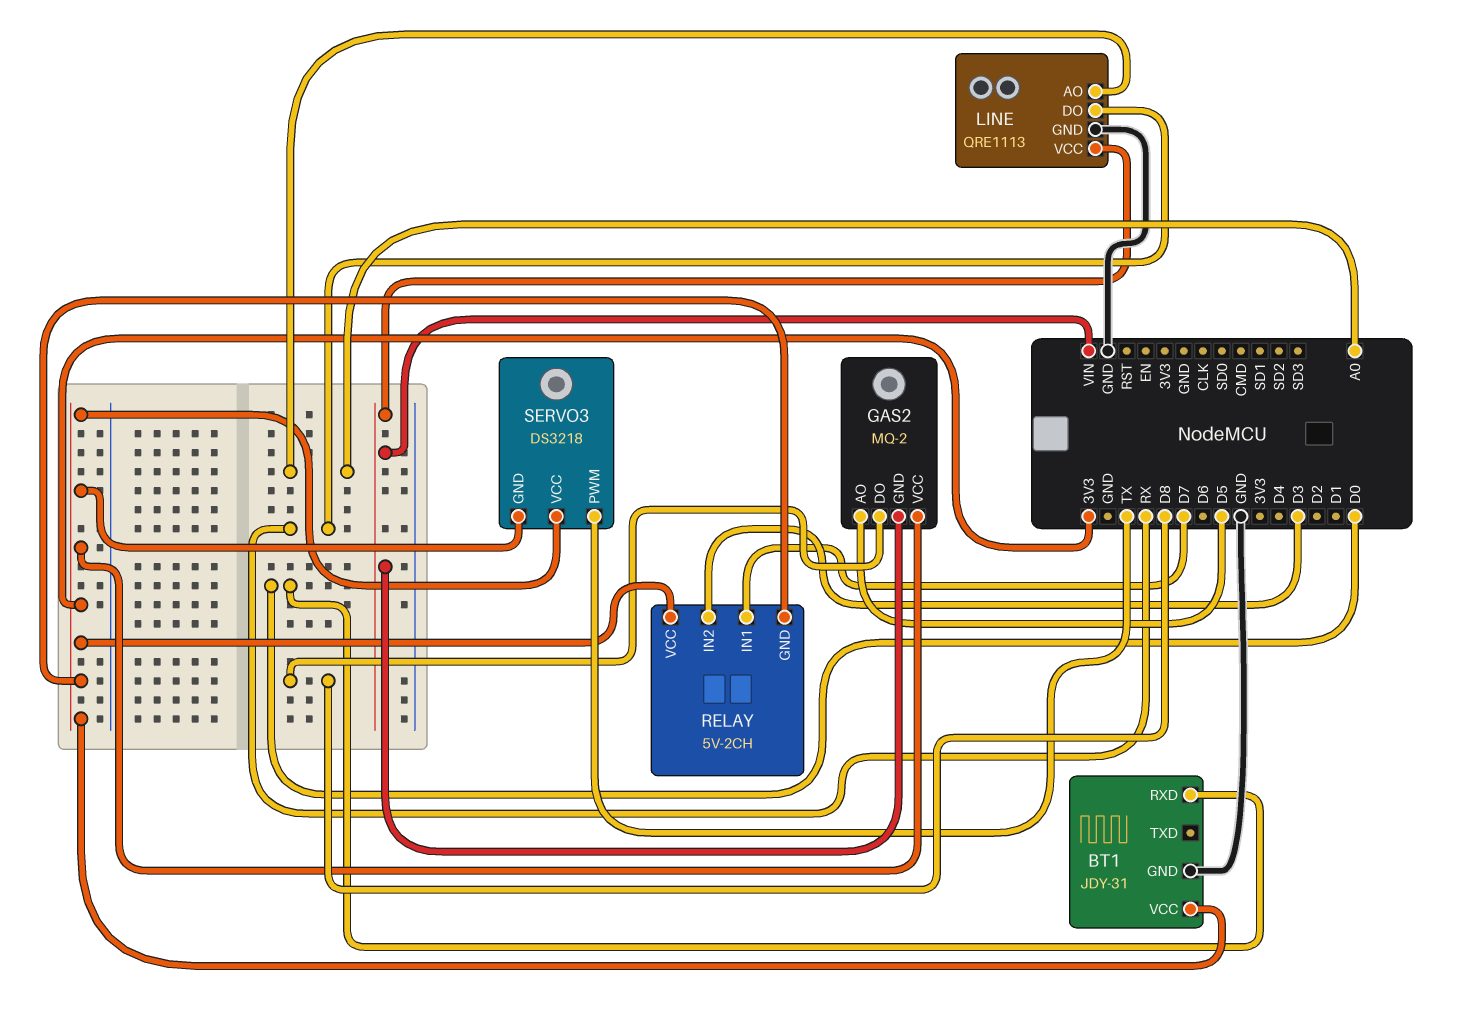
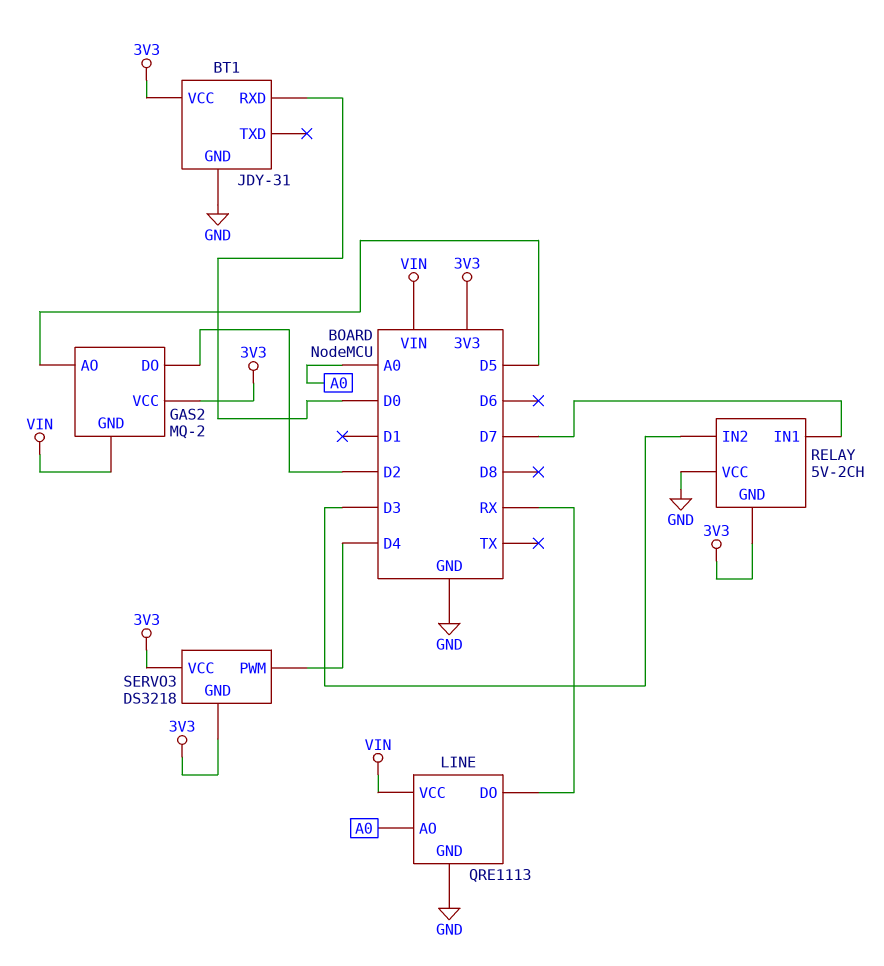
GAS2 pin DO: D8 -> D2
RELAY pin VCC: 3V3 -> GND
SERVO3 pin PWM: TX -> D4

